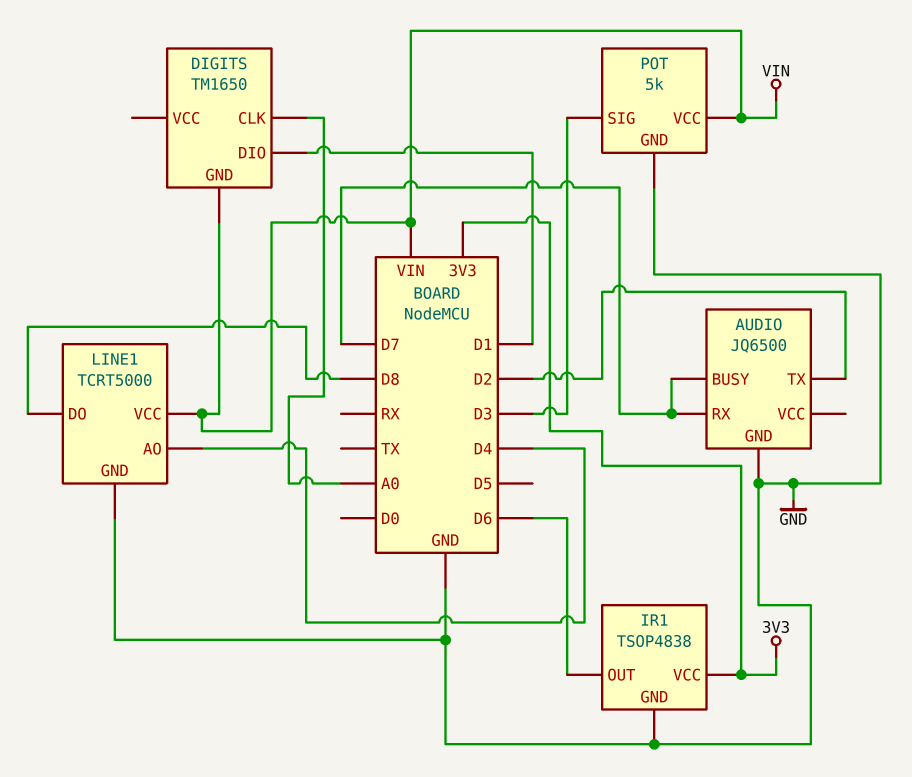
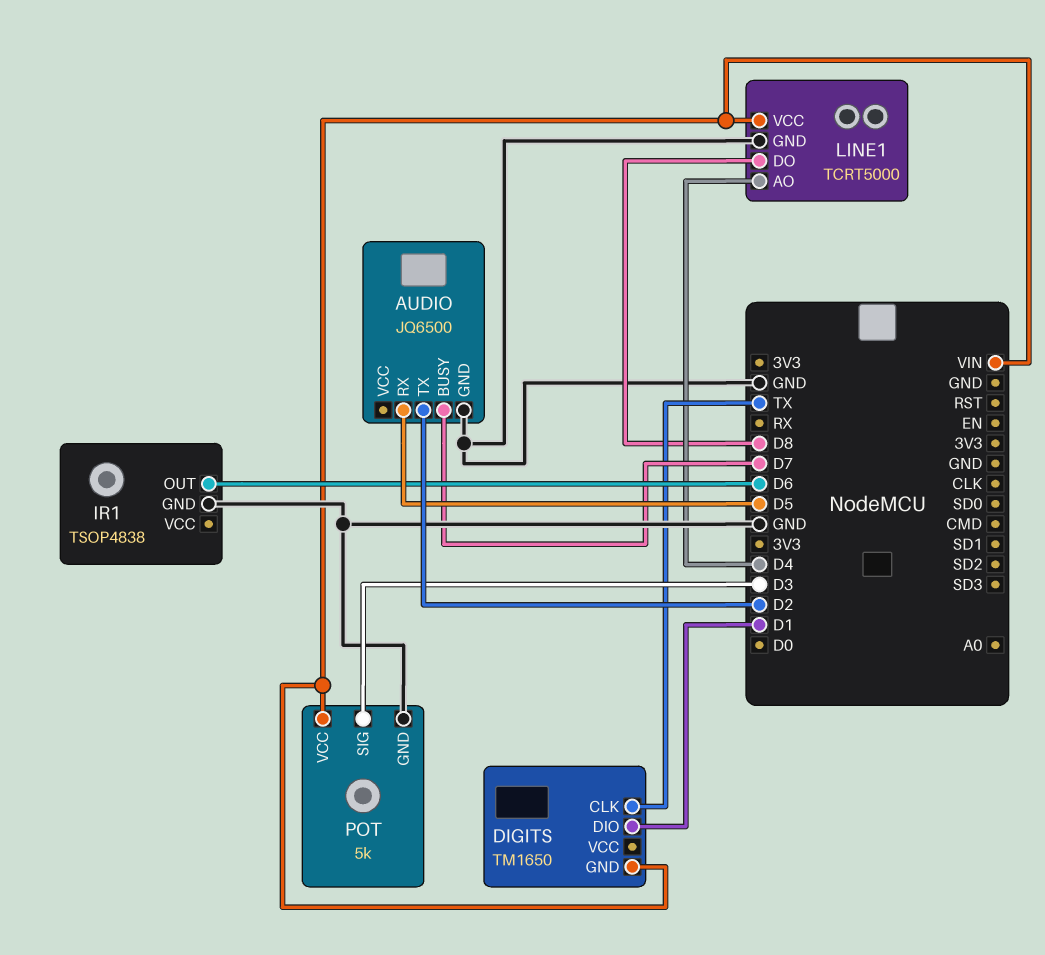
AUDIO pin RX: D7 -> D5
DIGITS pin CLK: A0 -> TX
IR1 pin VCC: 3V3 -> none

